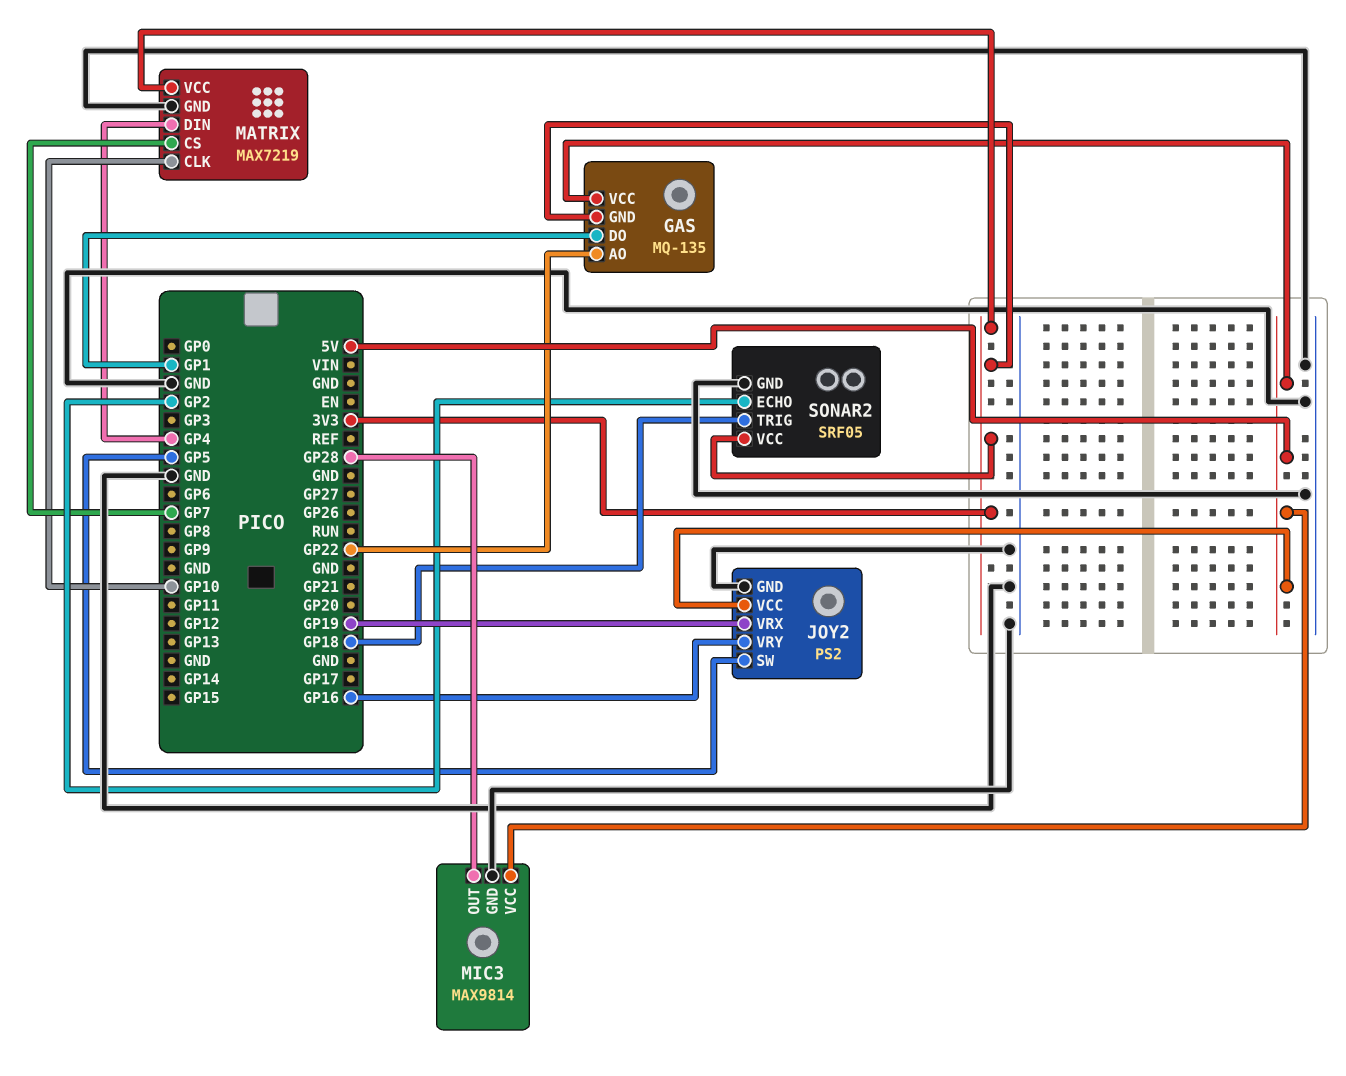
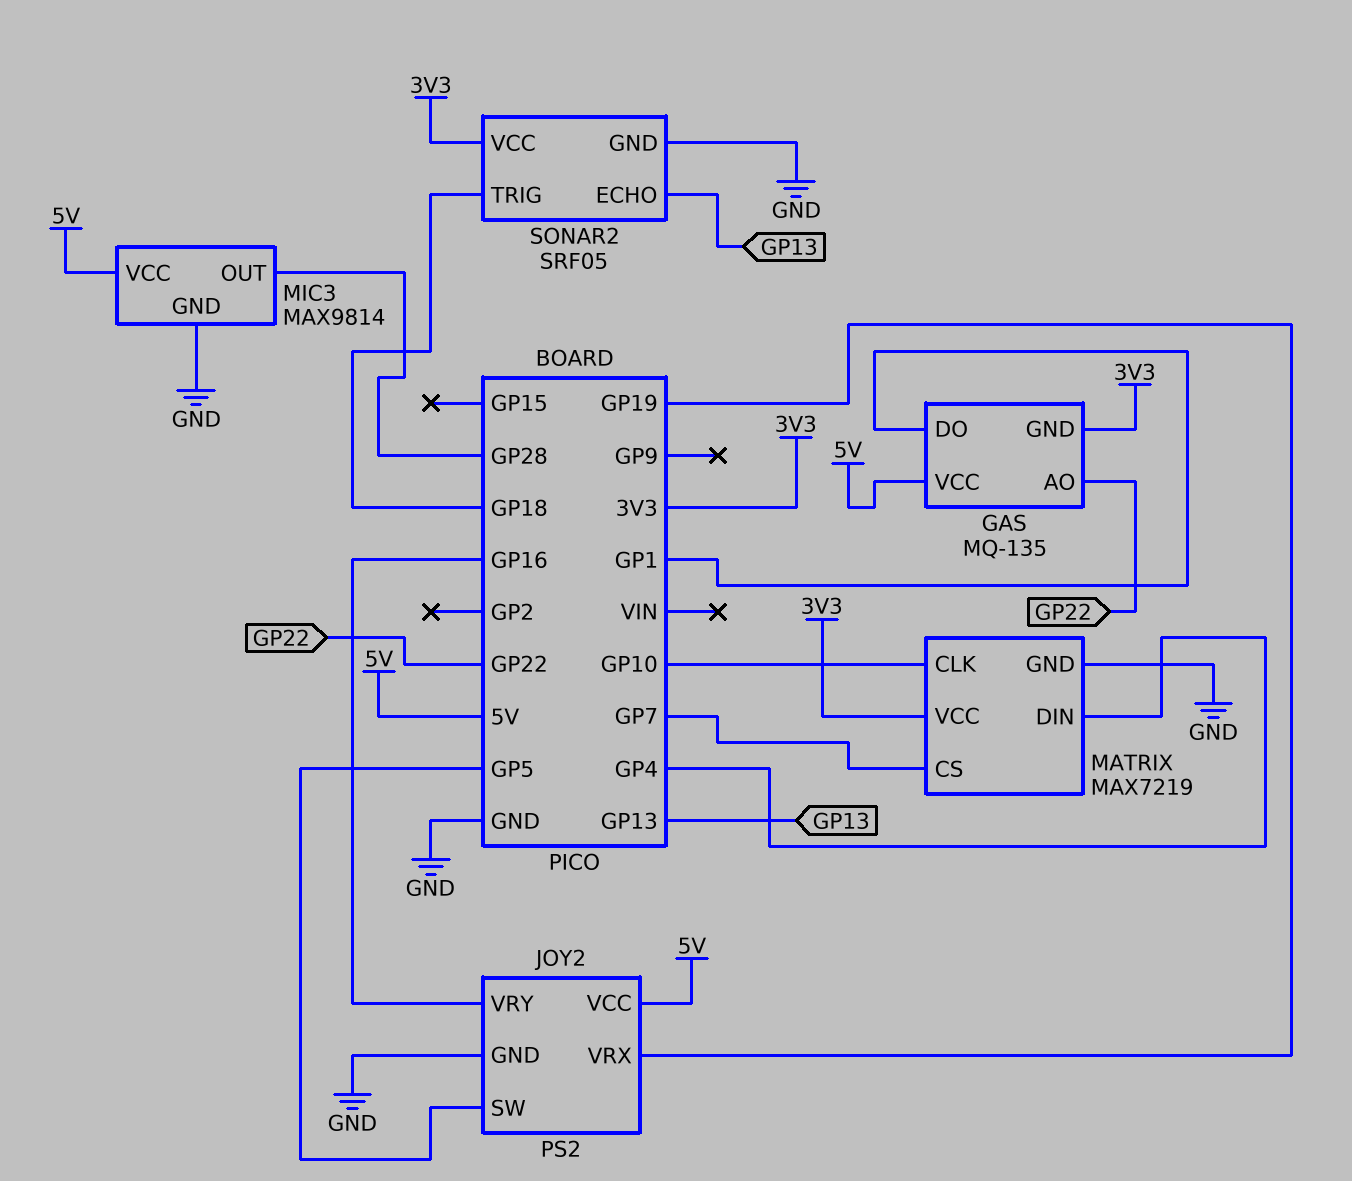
SONAR2 pin ECHO: GP2 -> GP13

